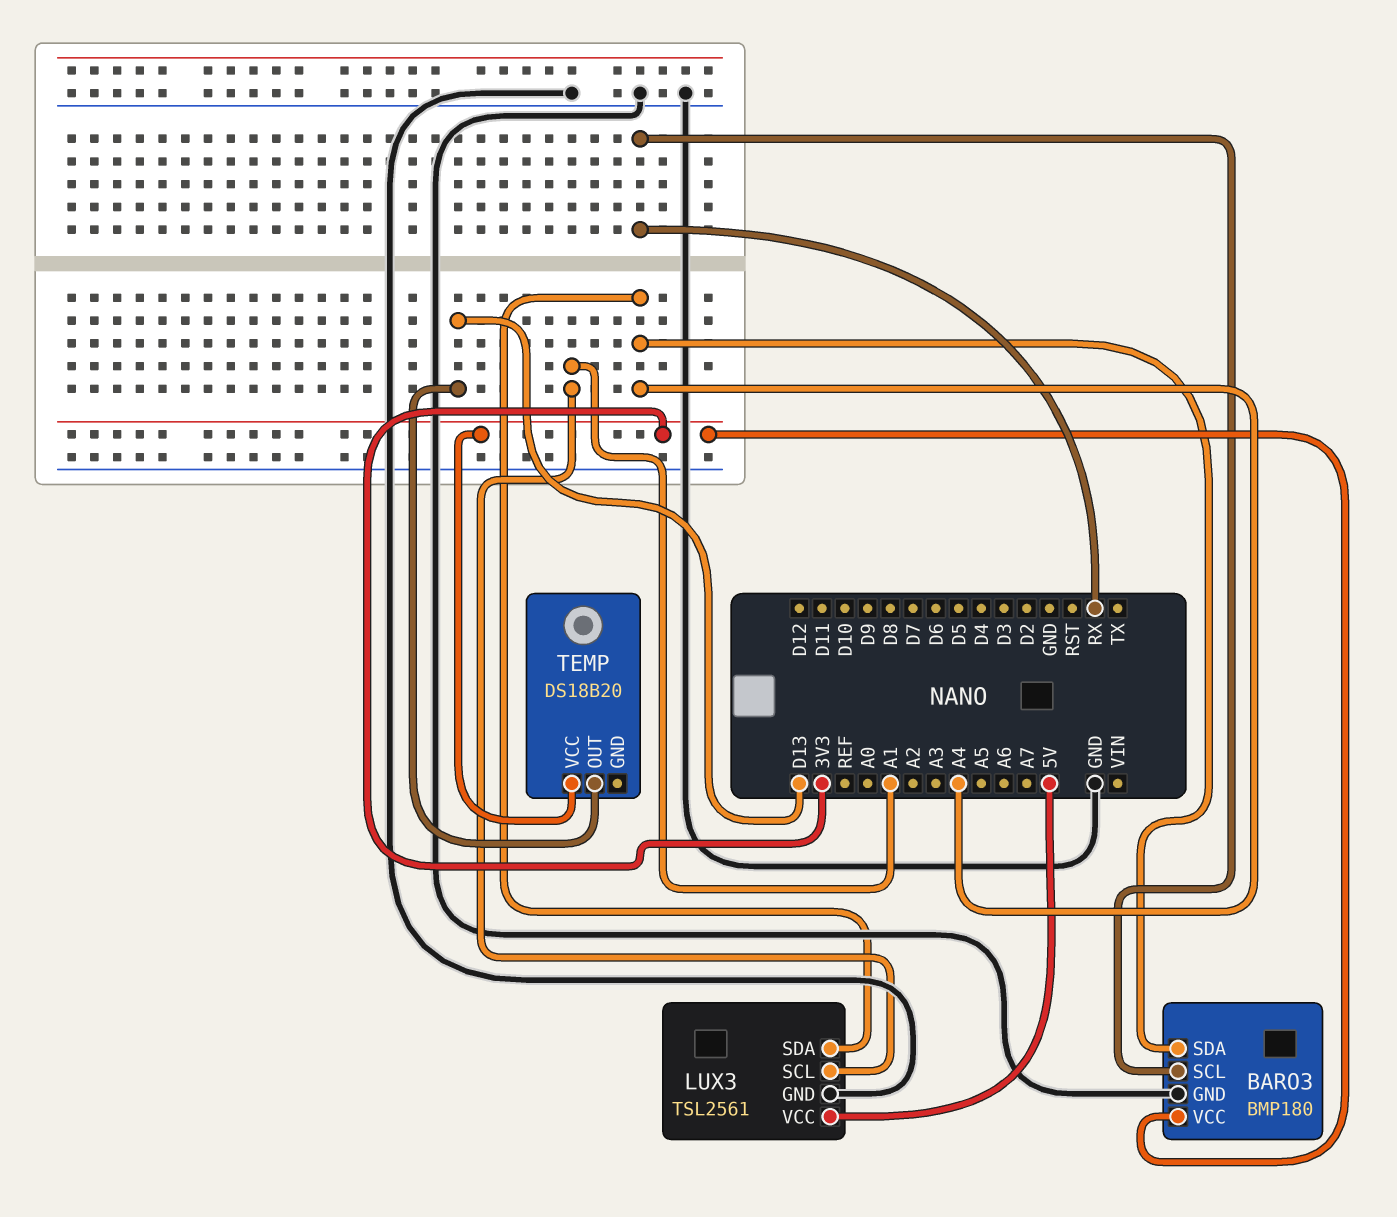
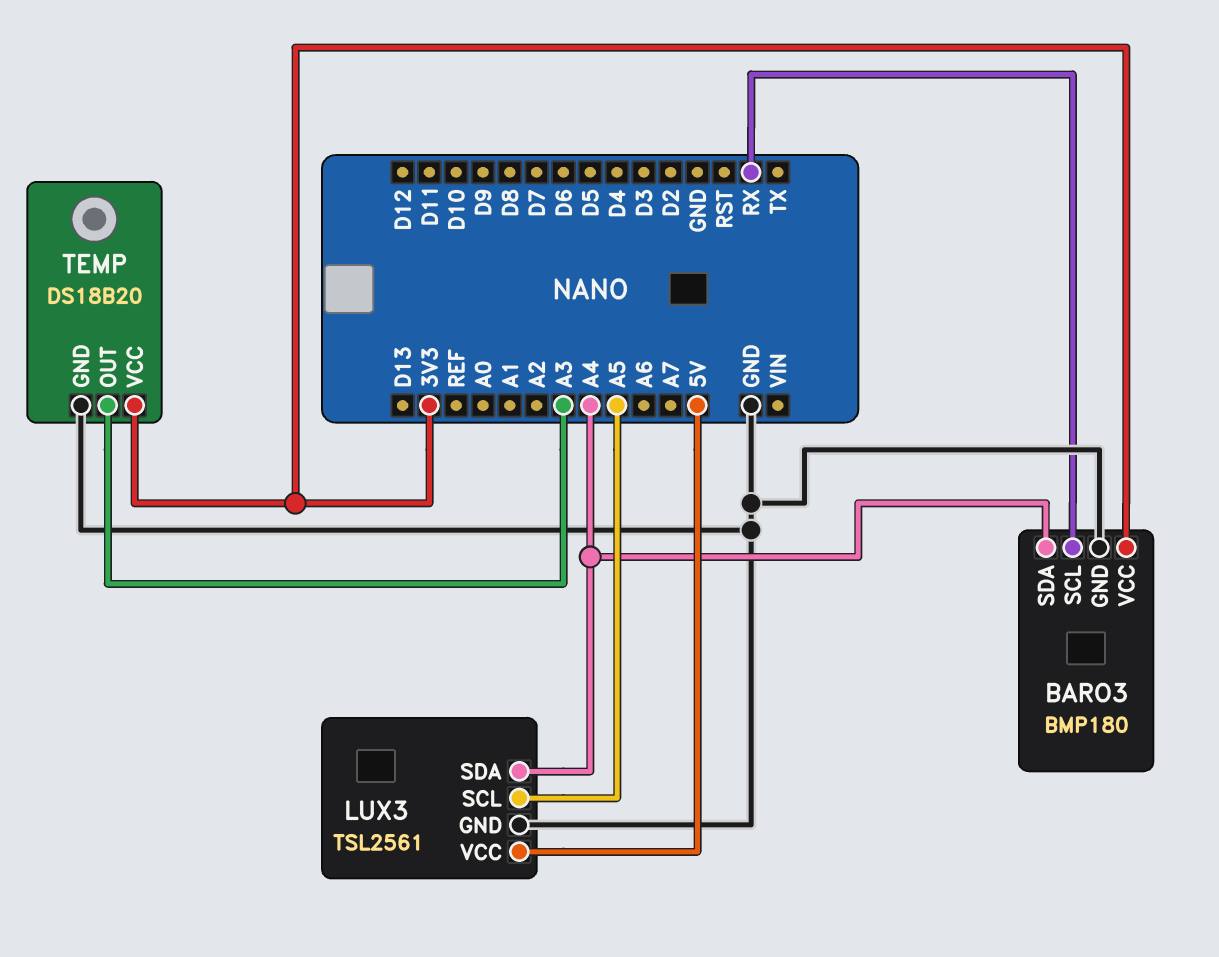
LUX3 pin SCL: A1 -> A5
TEMP pin GND: none -> GND
TEMP pin OUT: D13 -> A3

